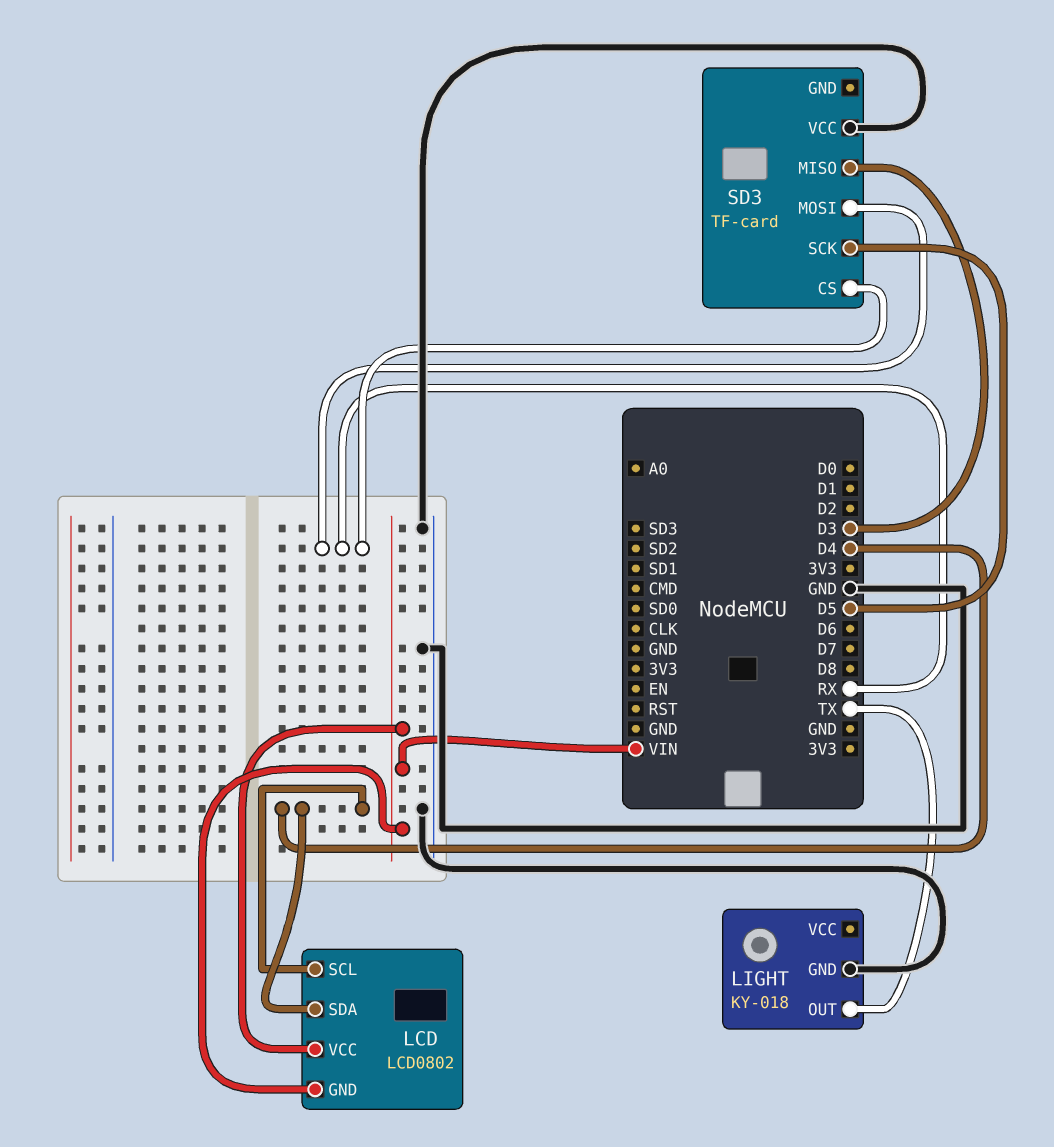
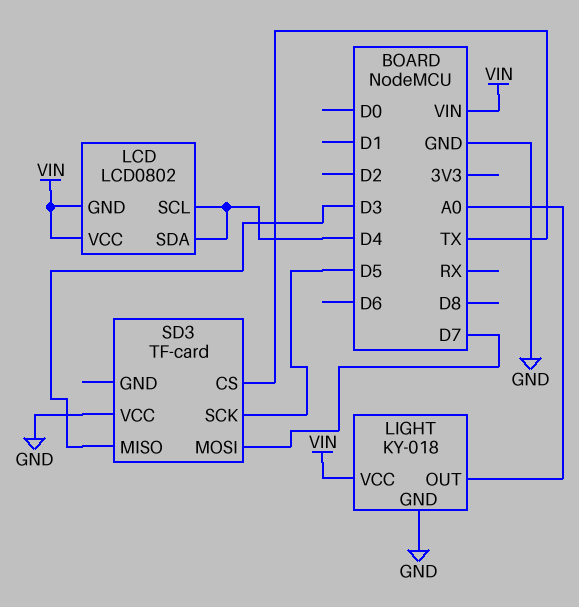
LIGHT pin OUT: TX -> A0
LIGHT pin VCC: none -> VIN
SD3 pin CS: RX -> TX
SD3 pin MOSI: RX -> D7

